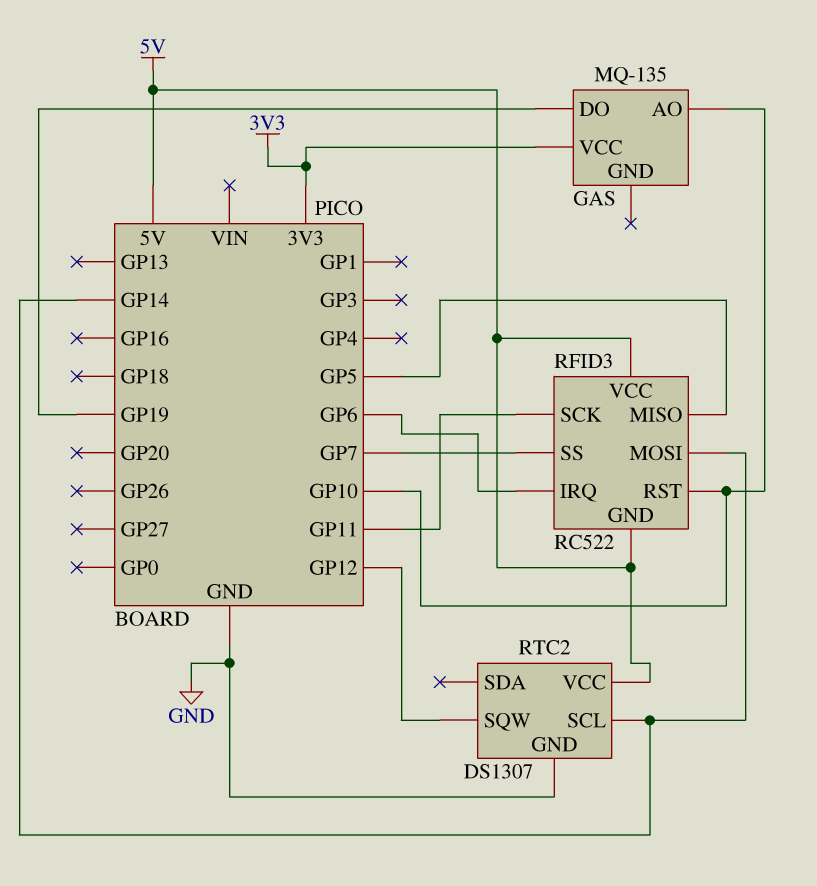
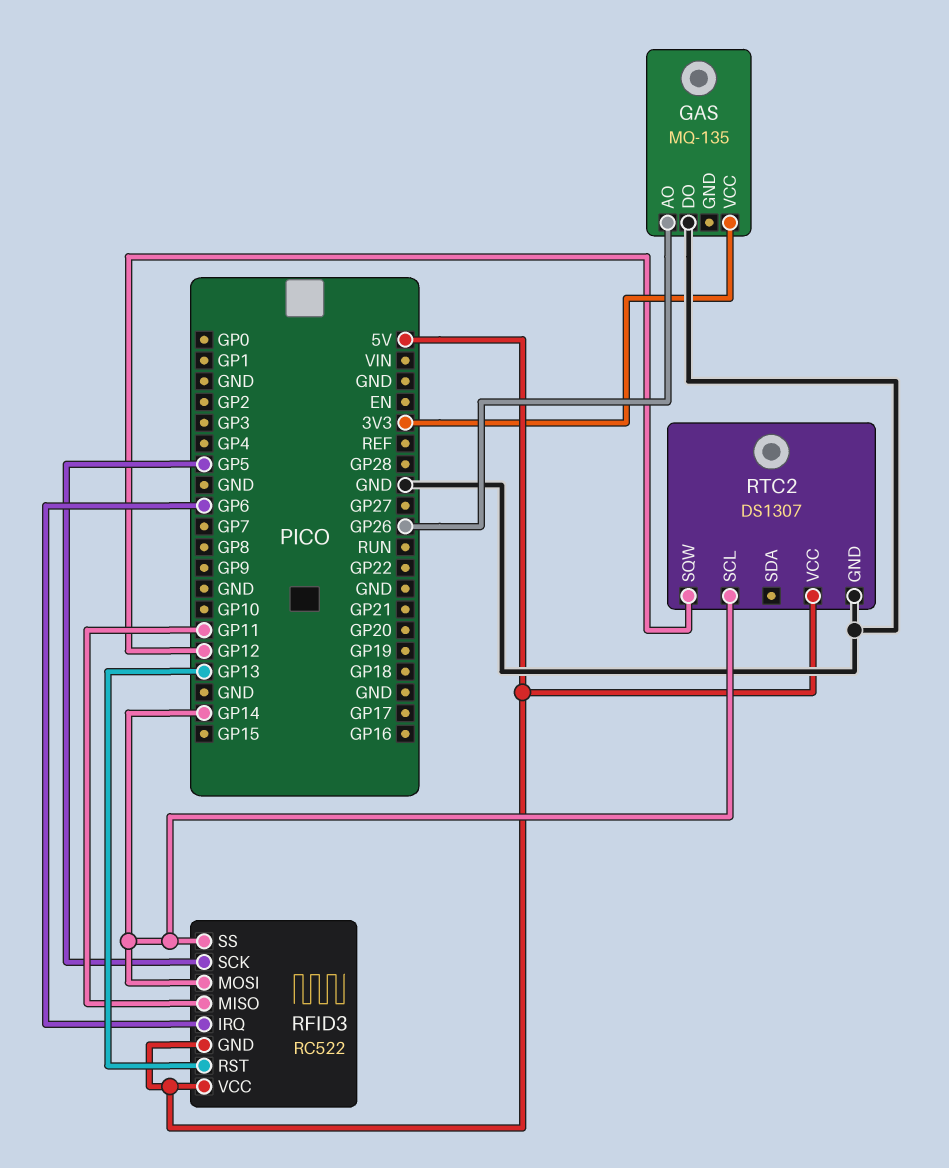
GAS pin AO: GP10 -> GP26
GAS pin DO: GP19 -> GND
RFID3 pin MISO: GP5 -> GP11
RFID3 pin RST: GP10 -> GP13
RFID3 pin SCK: GP11 -> GP5
RFID3 pin SS: GP7 -> GP14

